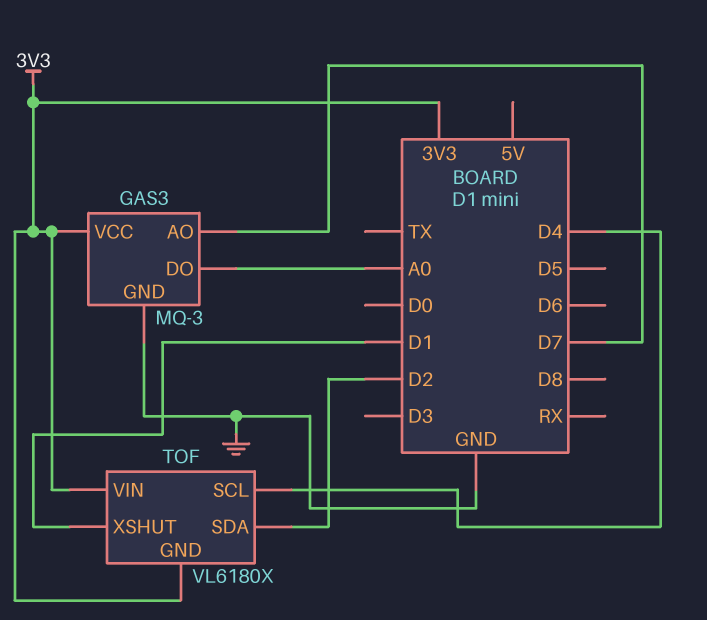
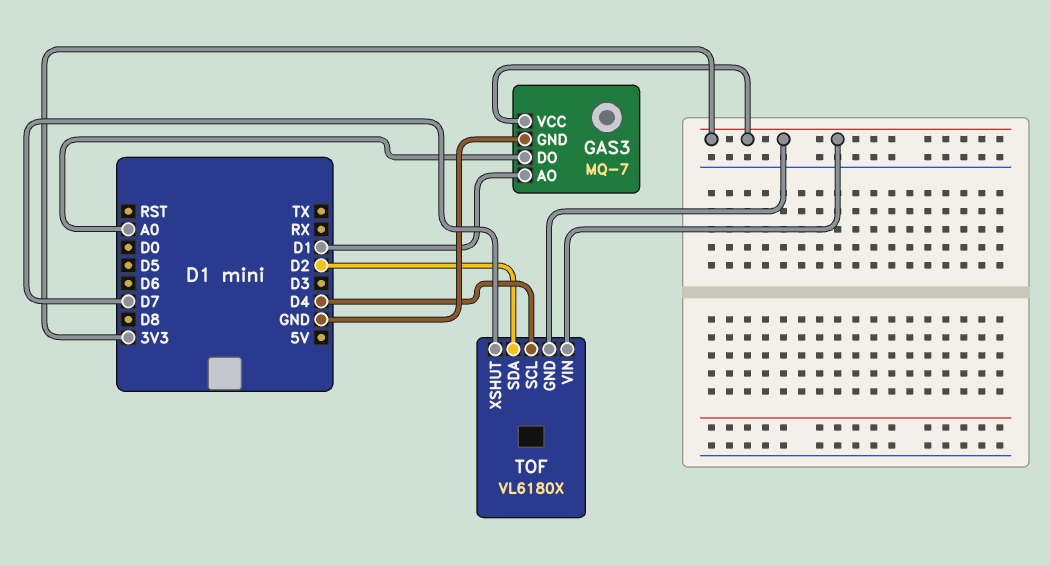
GAS3: MQ-3 -> MQ-7
GAS3 pin AO: D7 -> D1
TOF pin XSHUT: D1 -> D7

